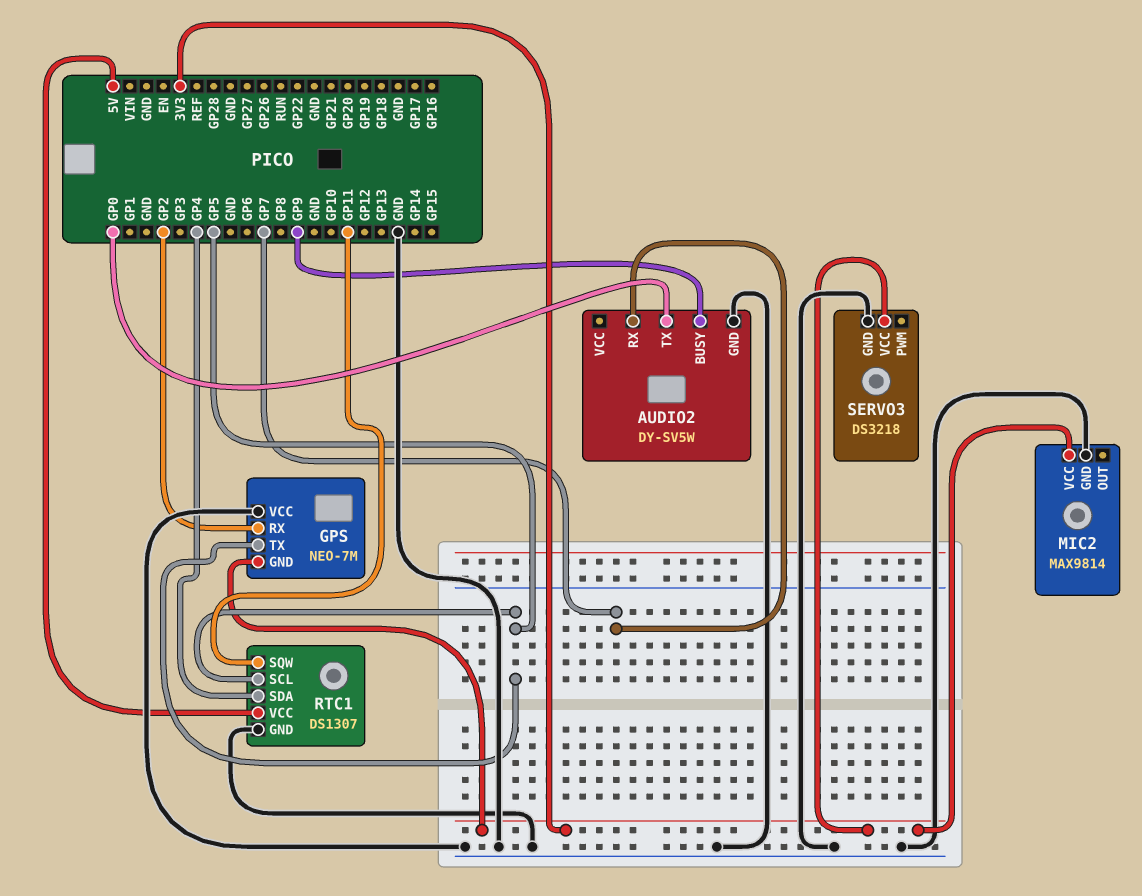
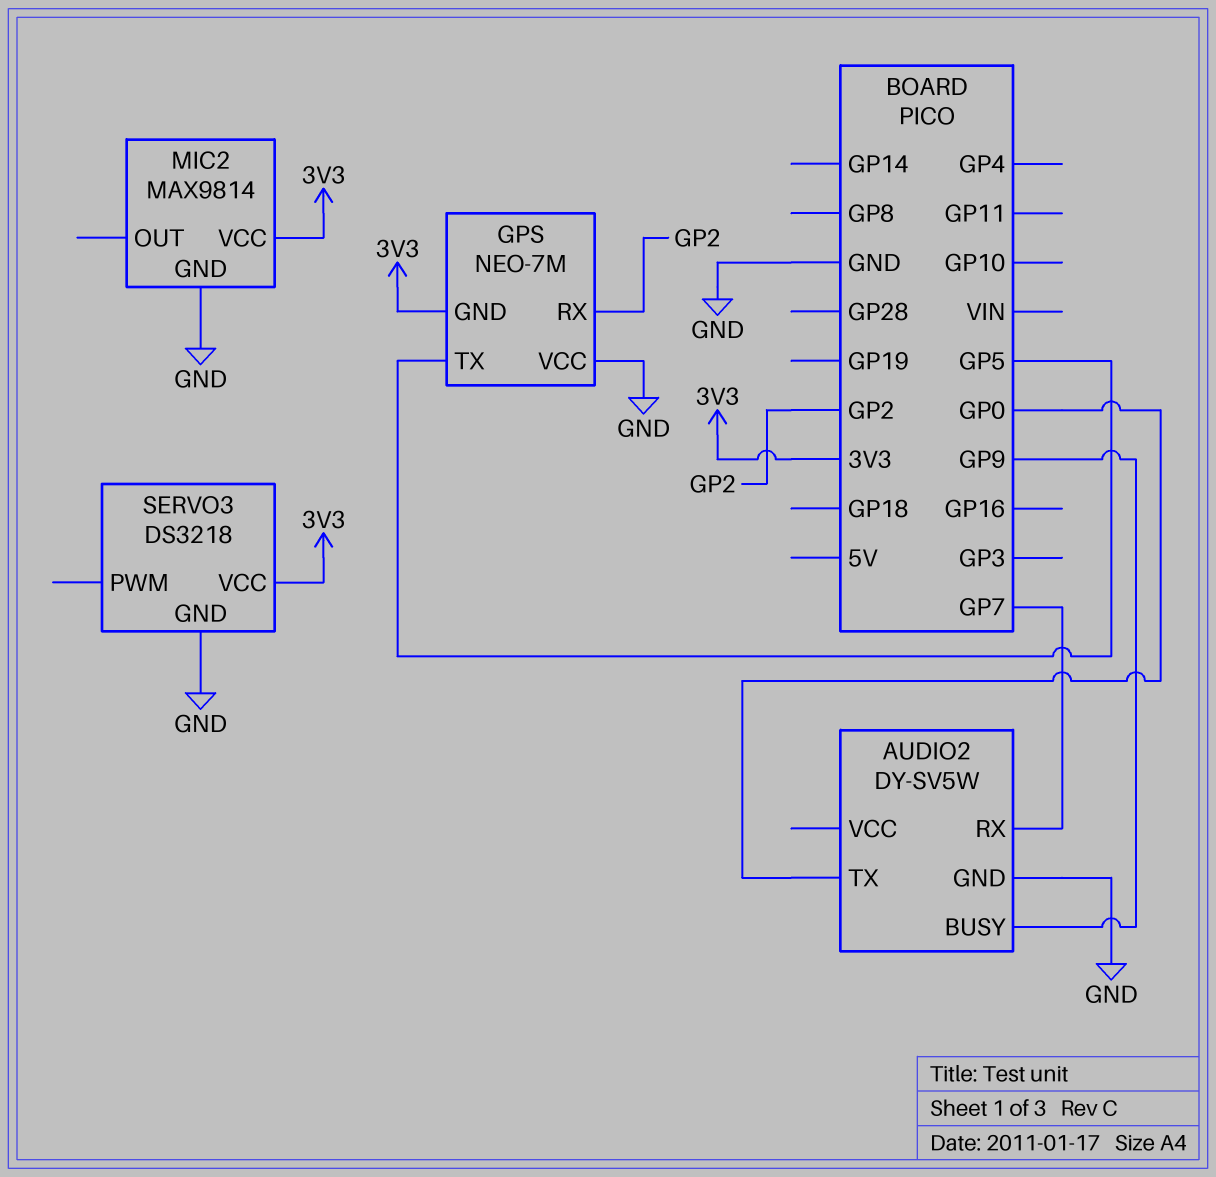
RTC1: DS1307 -> none
RTC1 pin GND: GND -> none
RTC1 pin SCL: GP5 -> none
RTC1 pin SDA: GP4 -> none
RTC1 pin SQW: GP11 -> none
RTC1 pin VCC: 5V -> none

